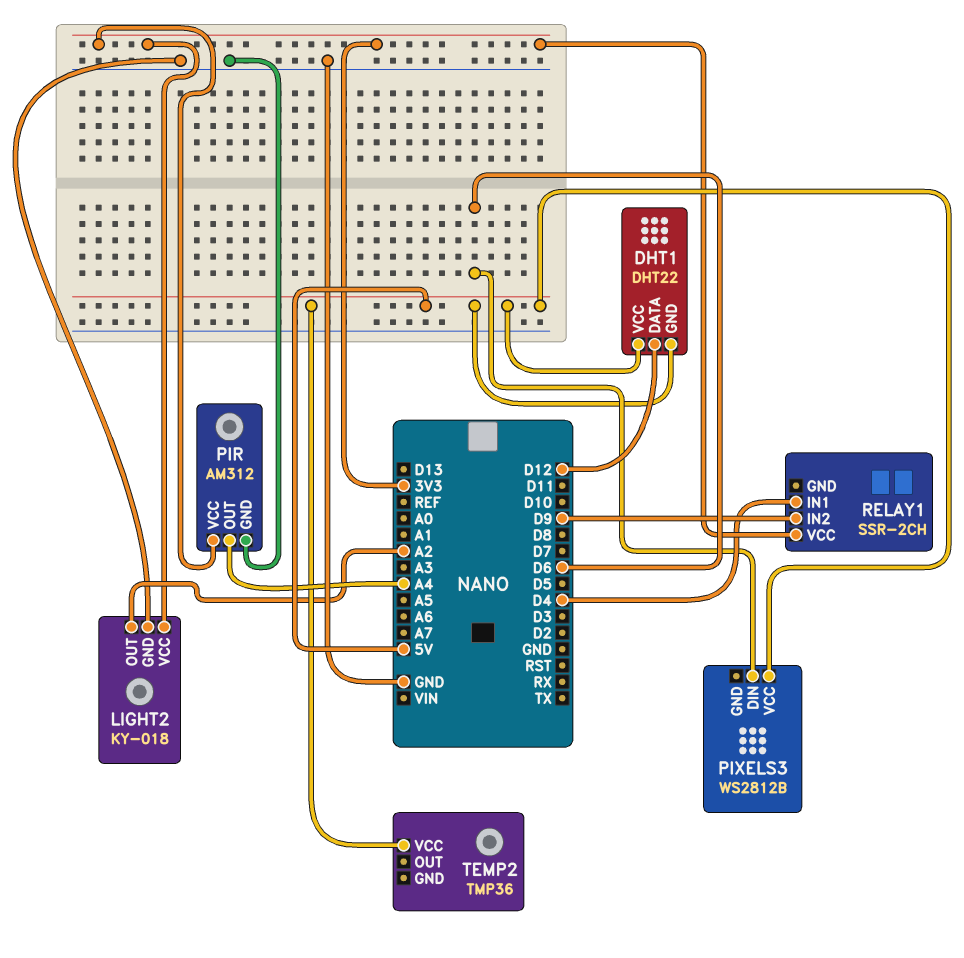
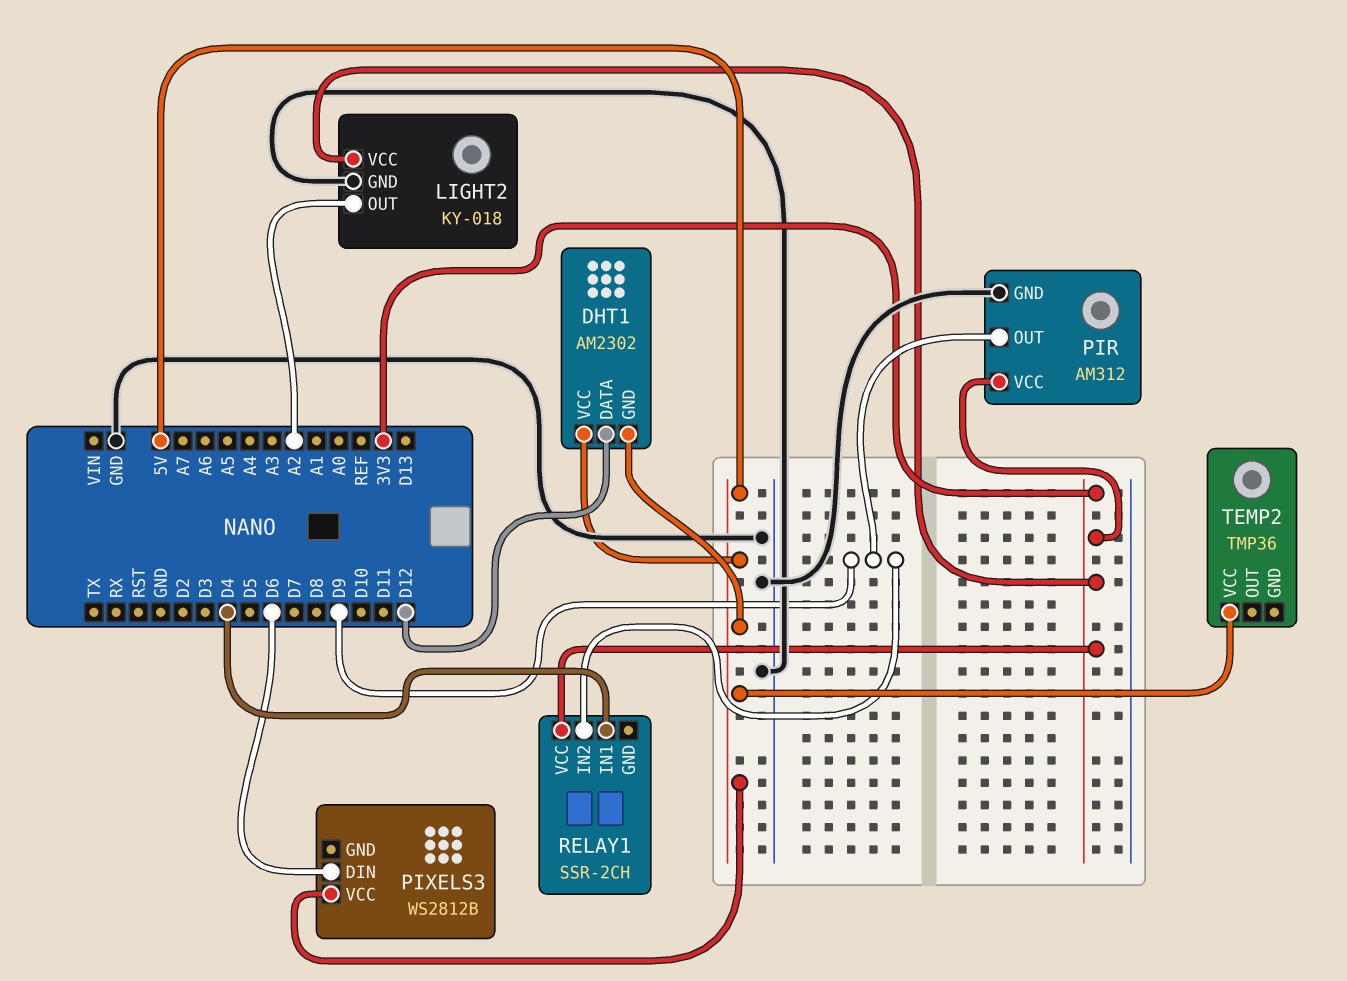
DHT1: DHT22 -> AM2302
PIR pin OUT: A4 -> D9

